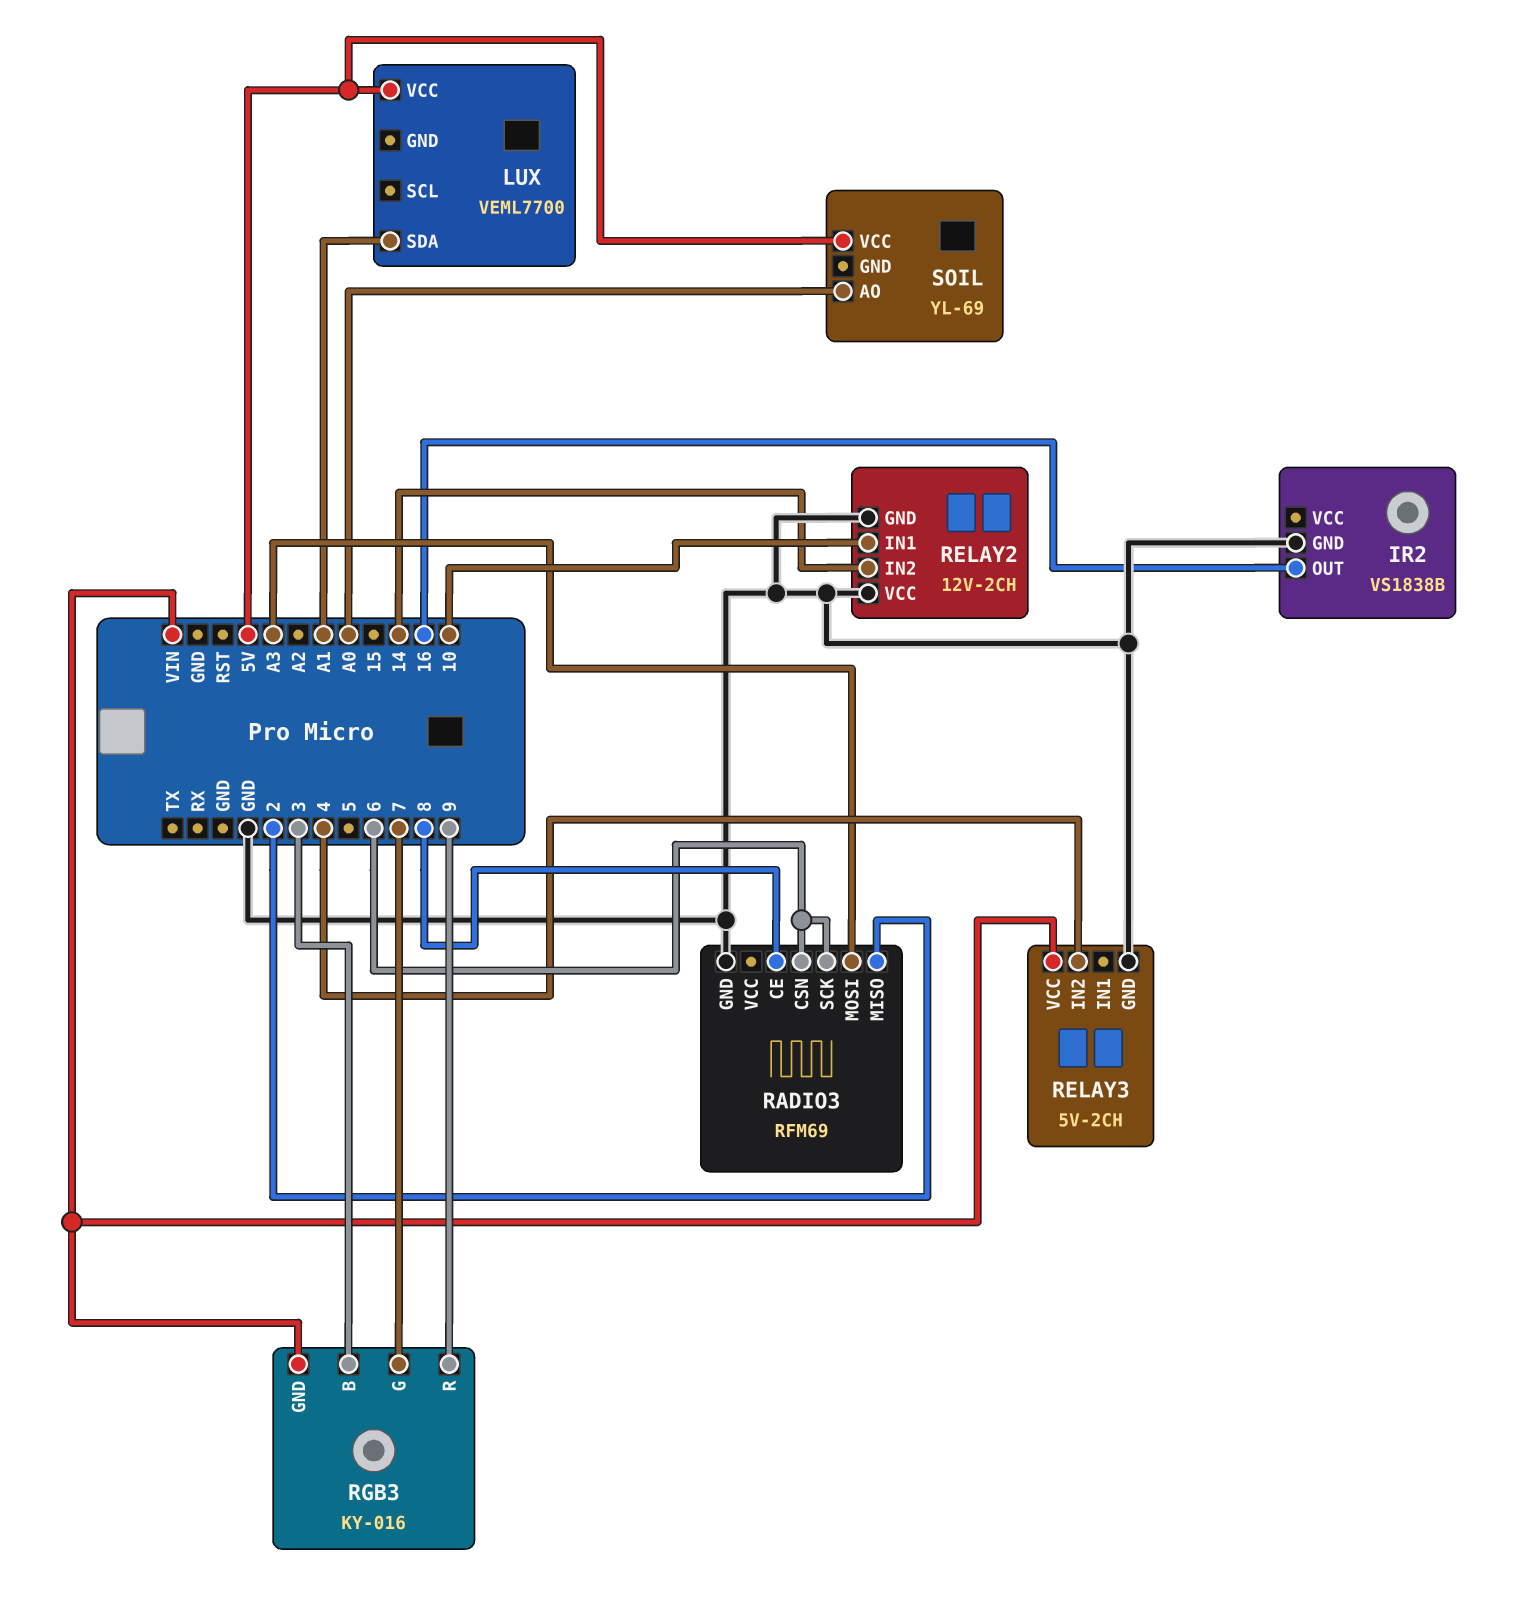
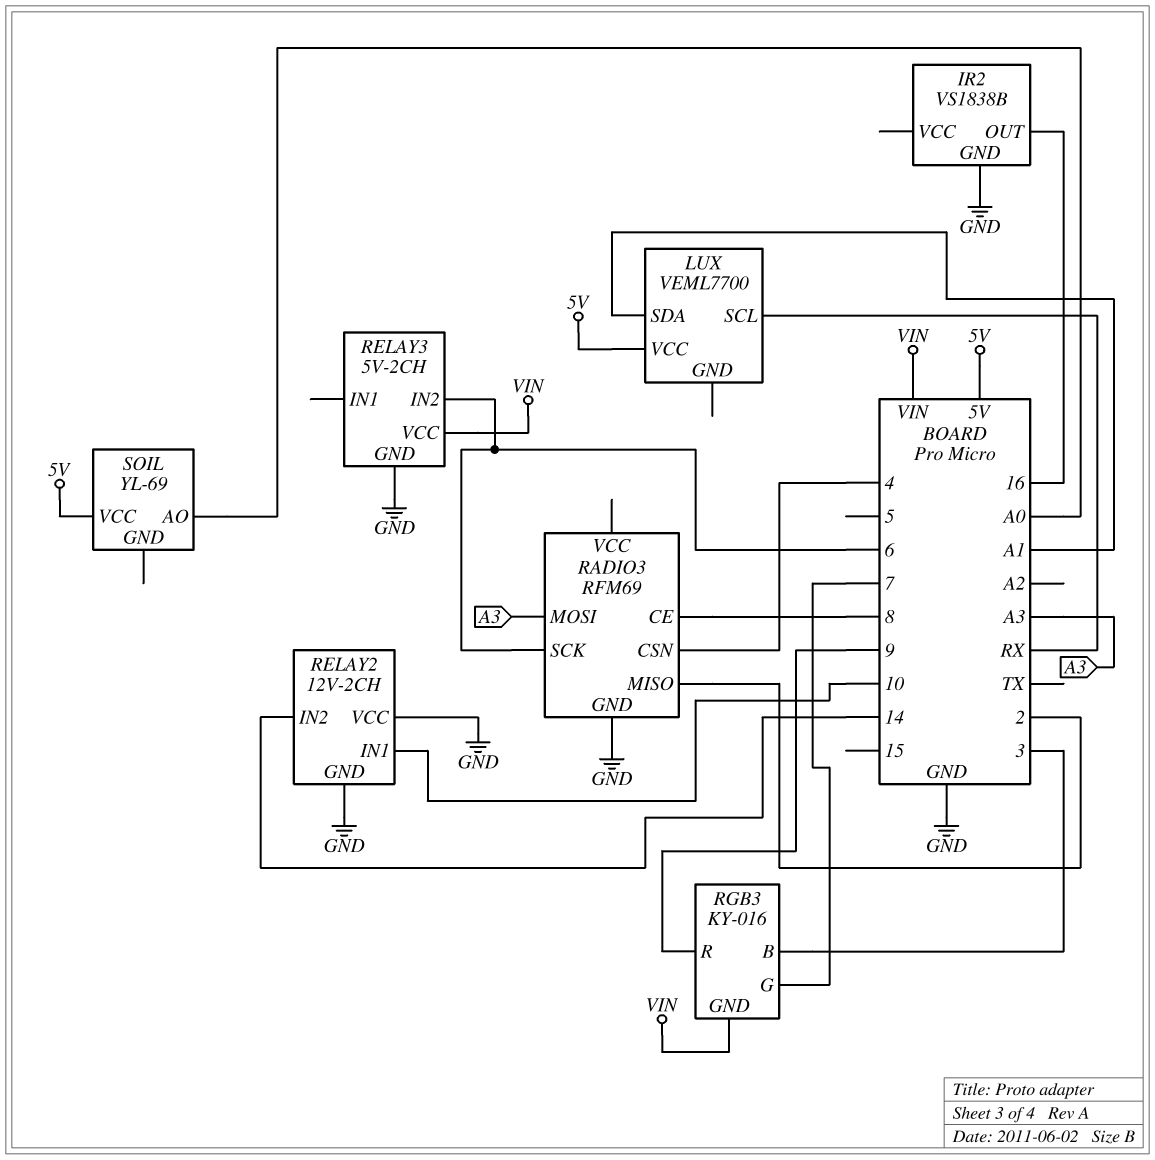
LUX pin SCL: none -> RX
RADIO3 pin CSN: 6 -> 4
RELAY3 pin IN2: 4 -> 6

